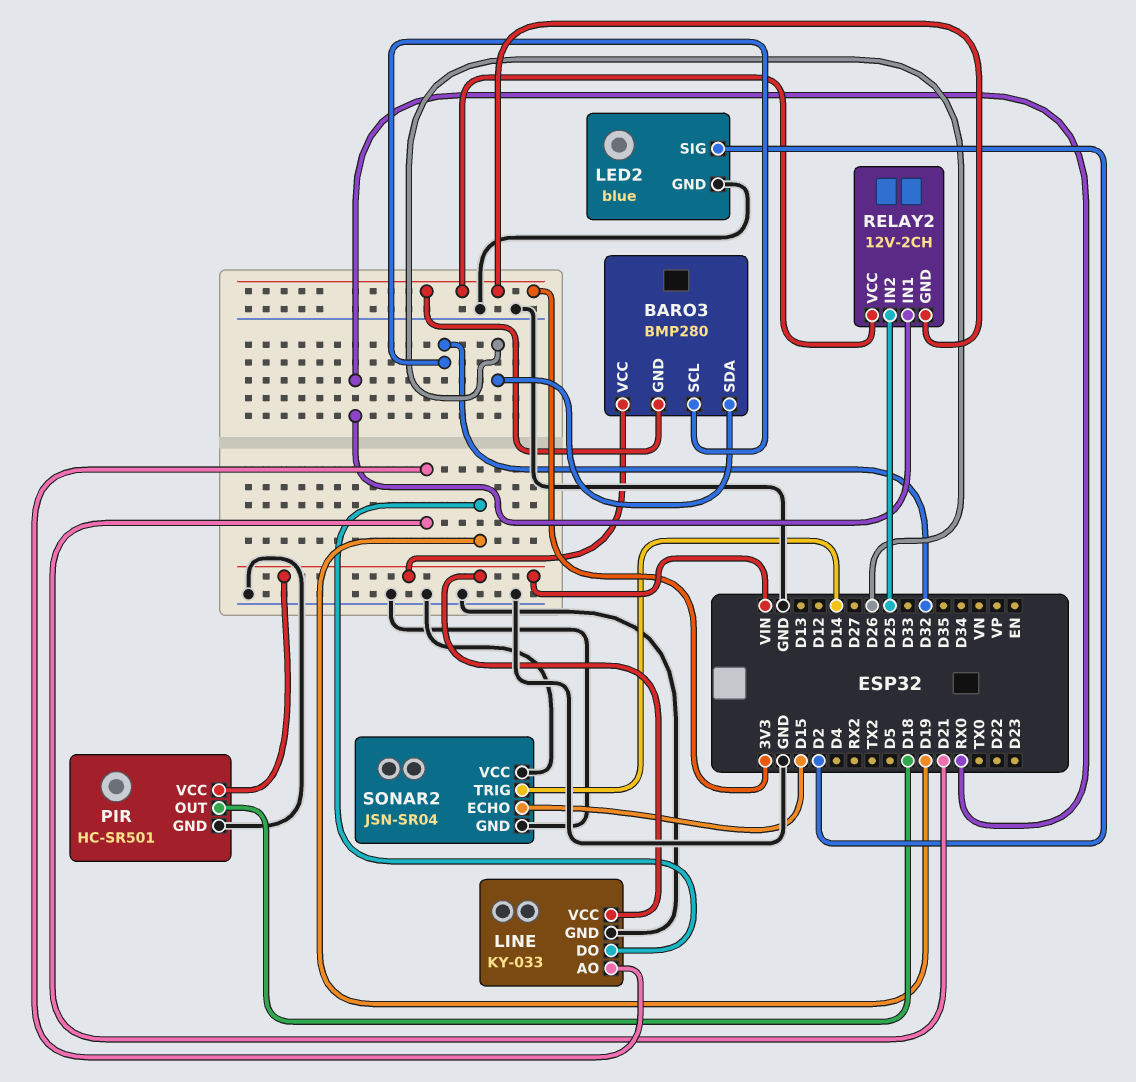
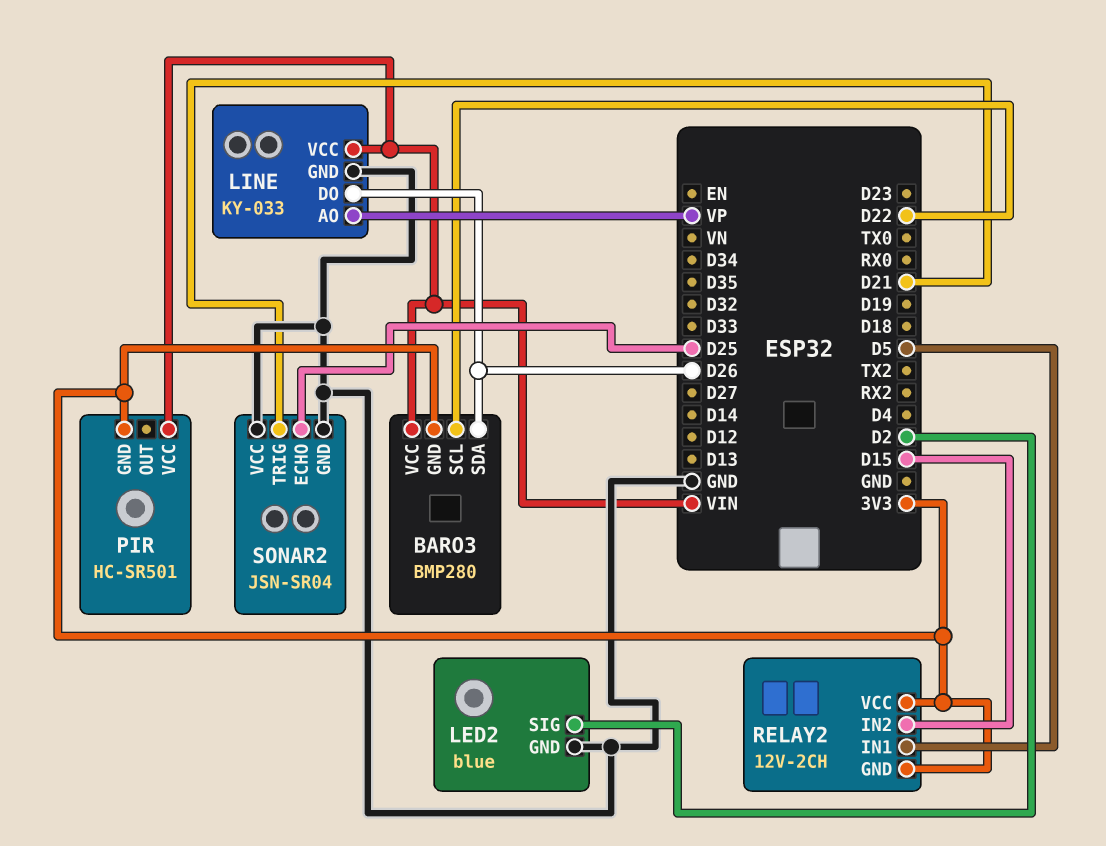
BARO3 pin SCL: D32 -> D22
LINE pin AO: D21 -> VP
LINE pin DO: D19 -> D26
PIR pin GND: GND -> 3V3
PIR pin OUT: D18 -> none
RELAY2 pin IN1: RX0 -> D5
RELAY2 pin IN2: D25 -> D15
SONAR2 pin ECHO: D15 -> D25
SONAR2 pin TRIG: D14 -> D21

